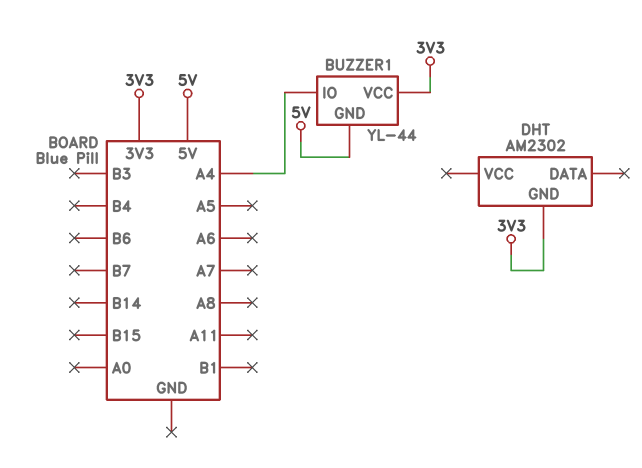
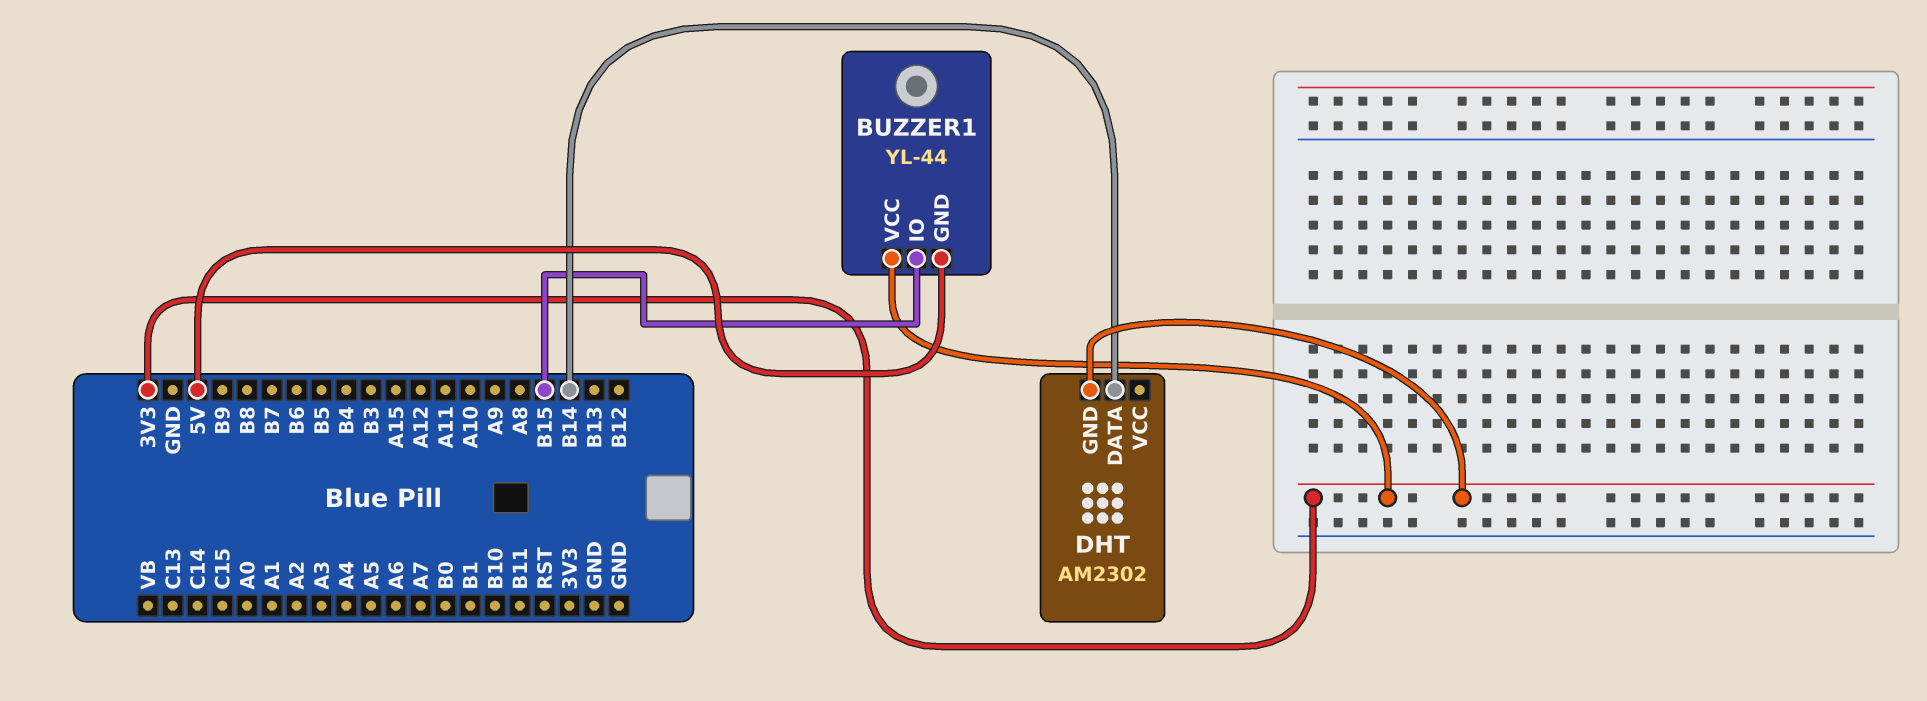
BUZZER1 pin IO: A4 -> B15
DHT pin DATA: none -> B14

